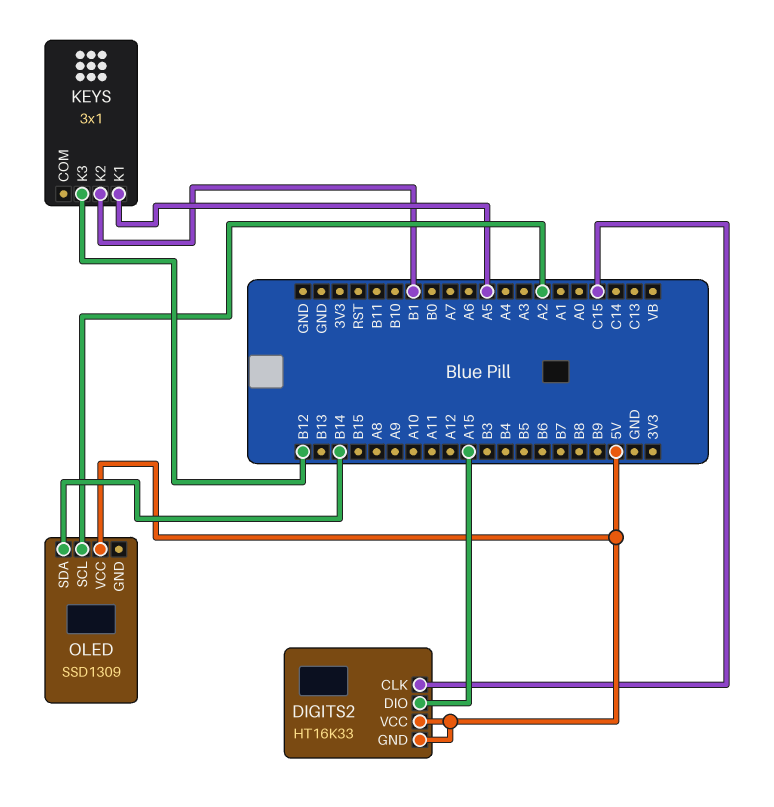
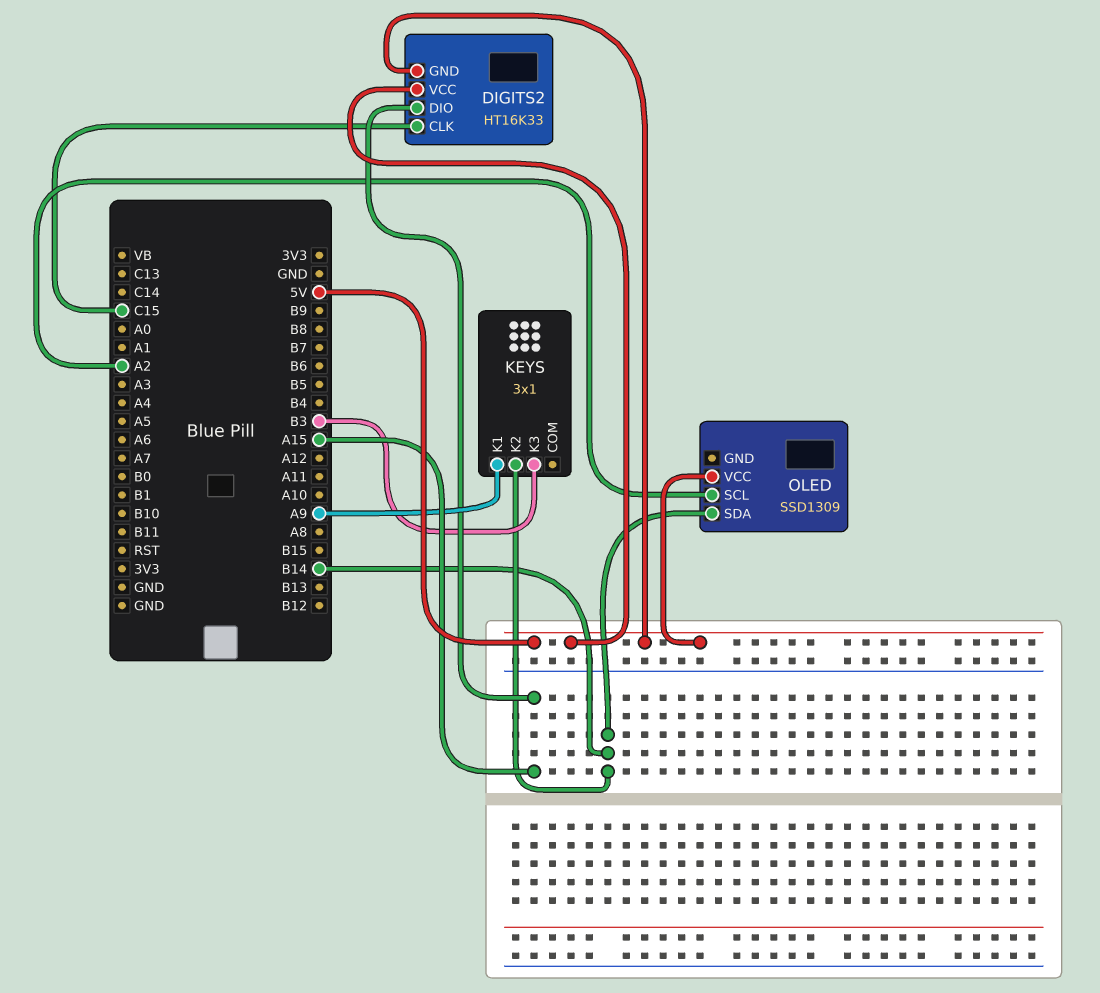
KEYS pin K1: A5 -> A9
KEYS pin K2: B1 -> B14
KEYS pin K3: B12 -> B3

